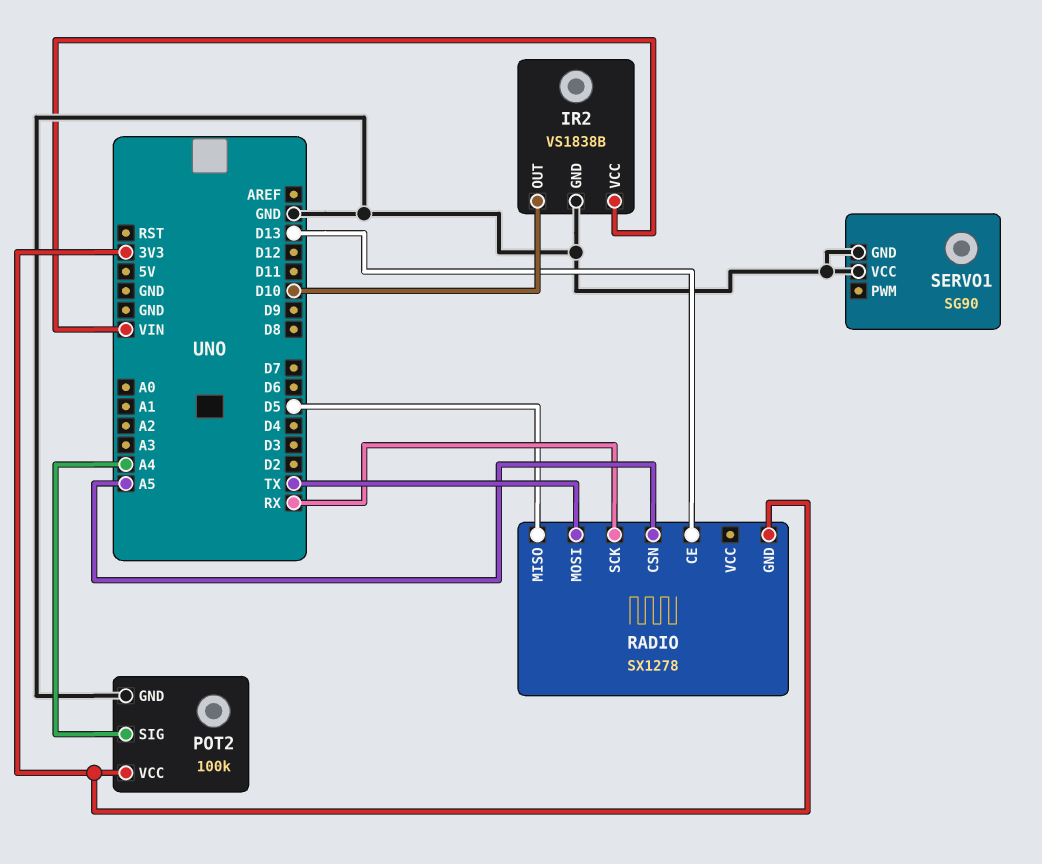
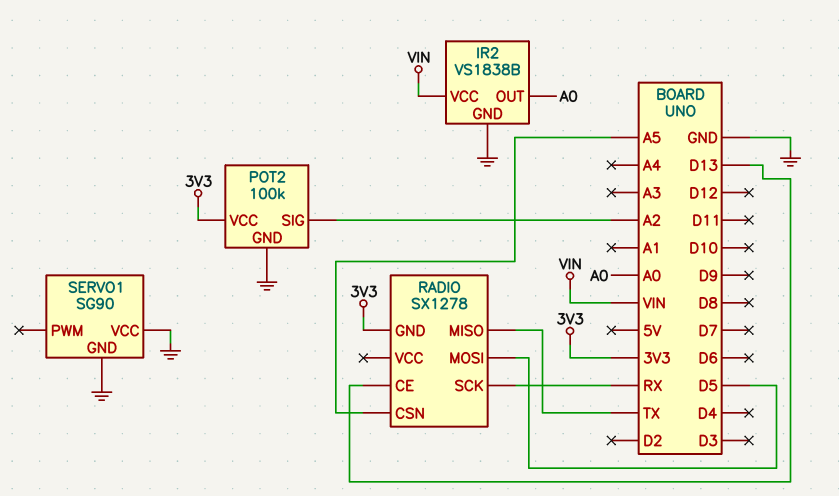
IR2 pin OUT: D10 -> A0
POT2 pin SIG: A4 -> A2
RADIO pin MISO: D5 -> TX
RADIO pin MOSI: TX -> D5

